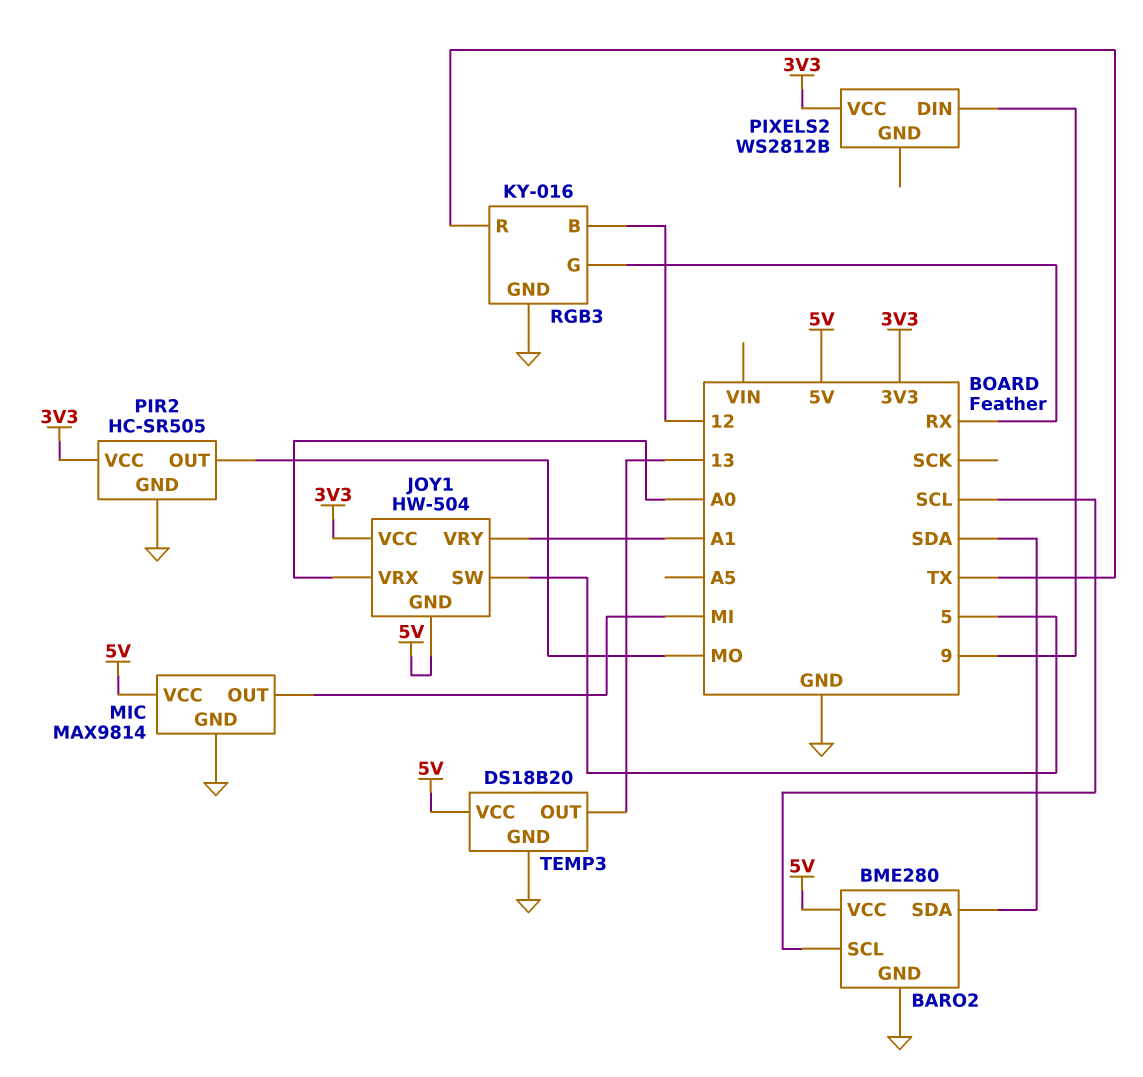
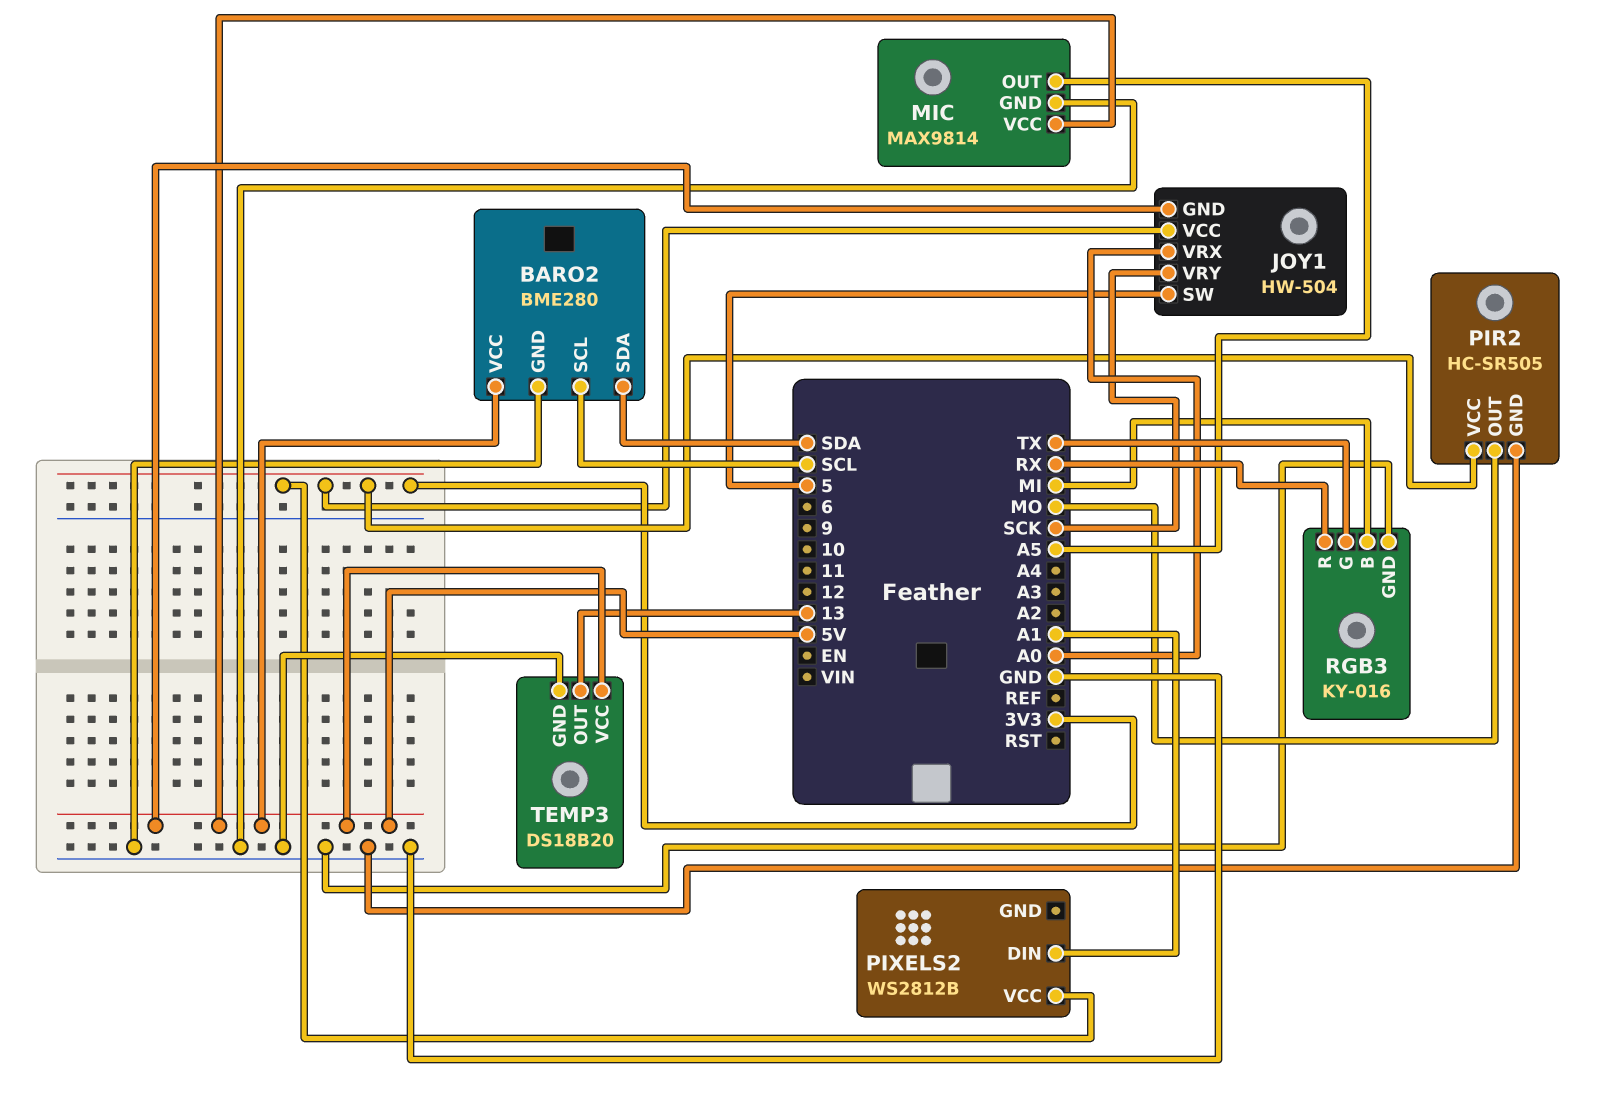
JOY1 pin VRY: A1 -> SCK
MIC pin OUT: MI -> A5
PIXELS2 pin DIN: 9 -> A1
RGB3 pin B: 12 -> MI
RGB3 pin G: RX -> TX
RGB3 pin R: TX -> RX

